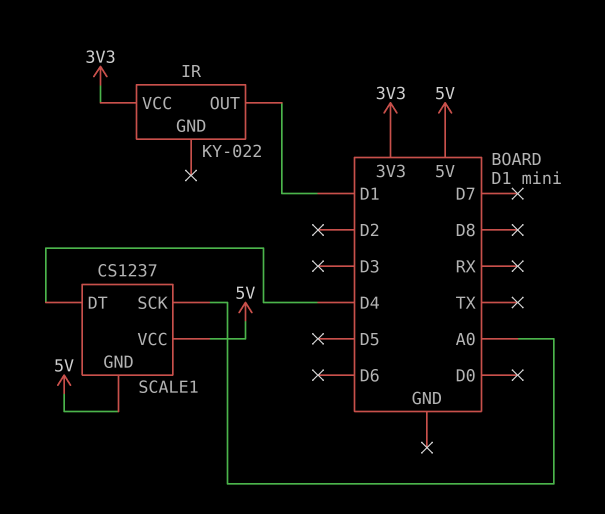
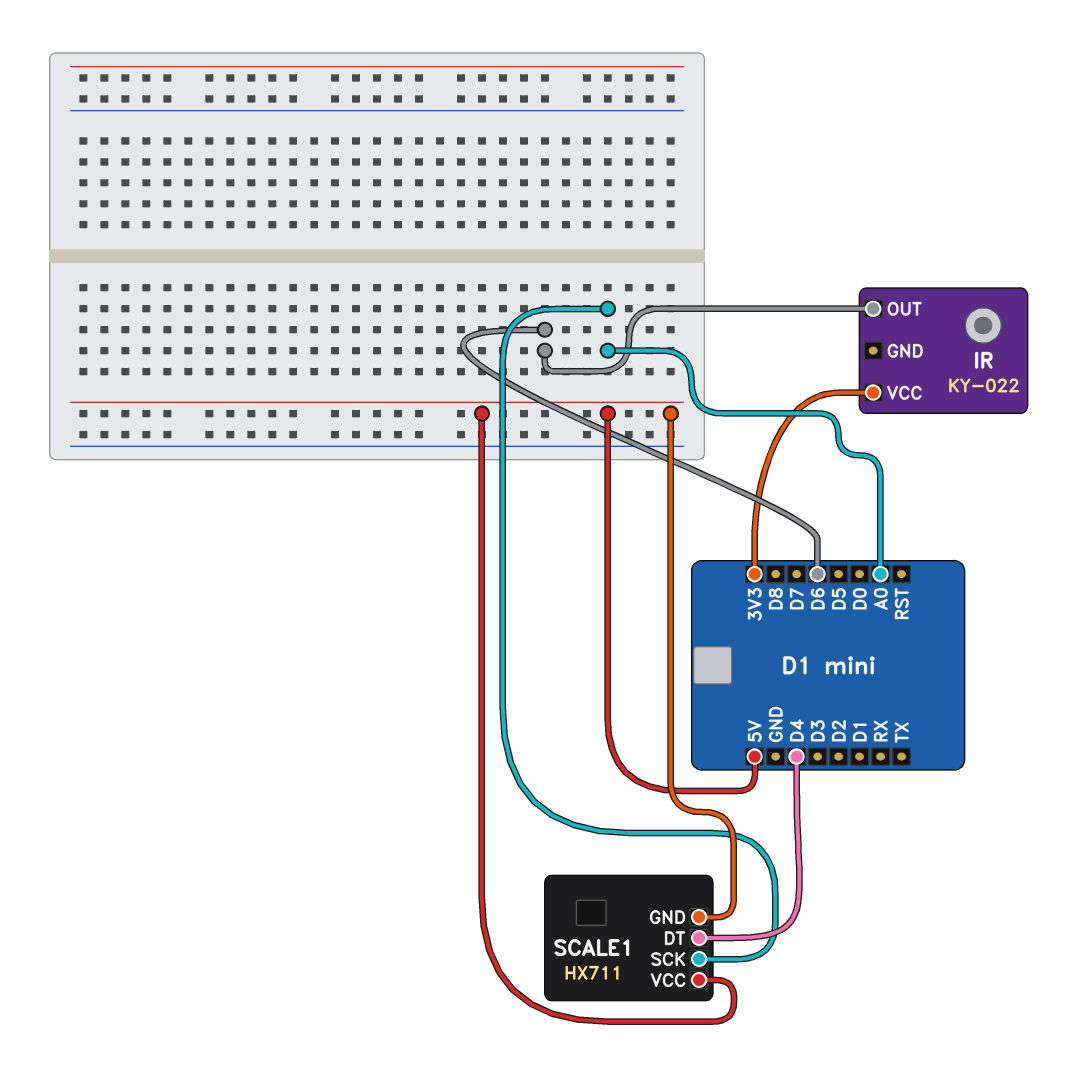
IR pin OUT: D1 -> D6
SCALE1: CS1237 -> HX711

